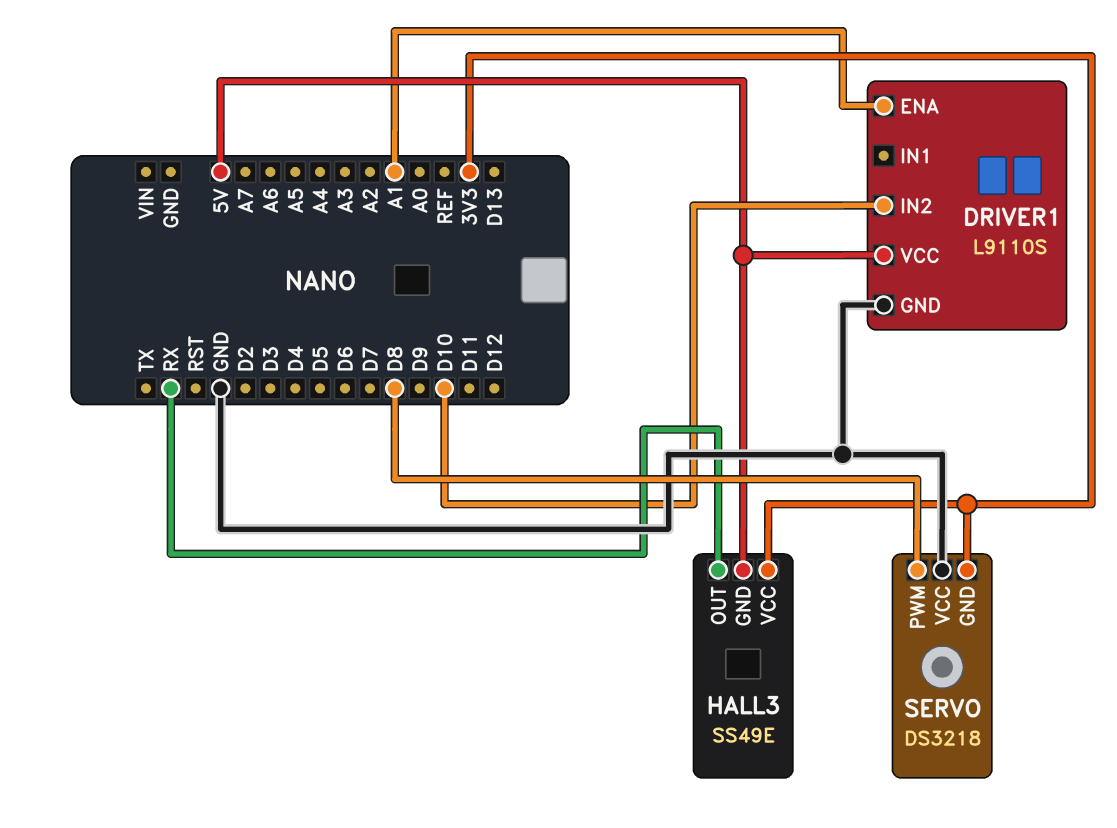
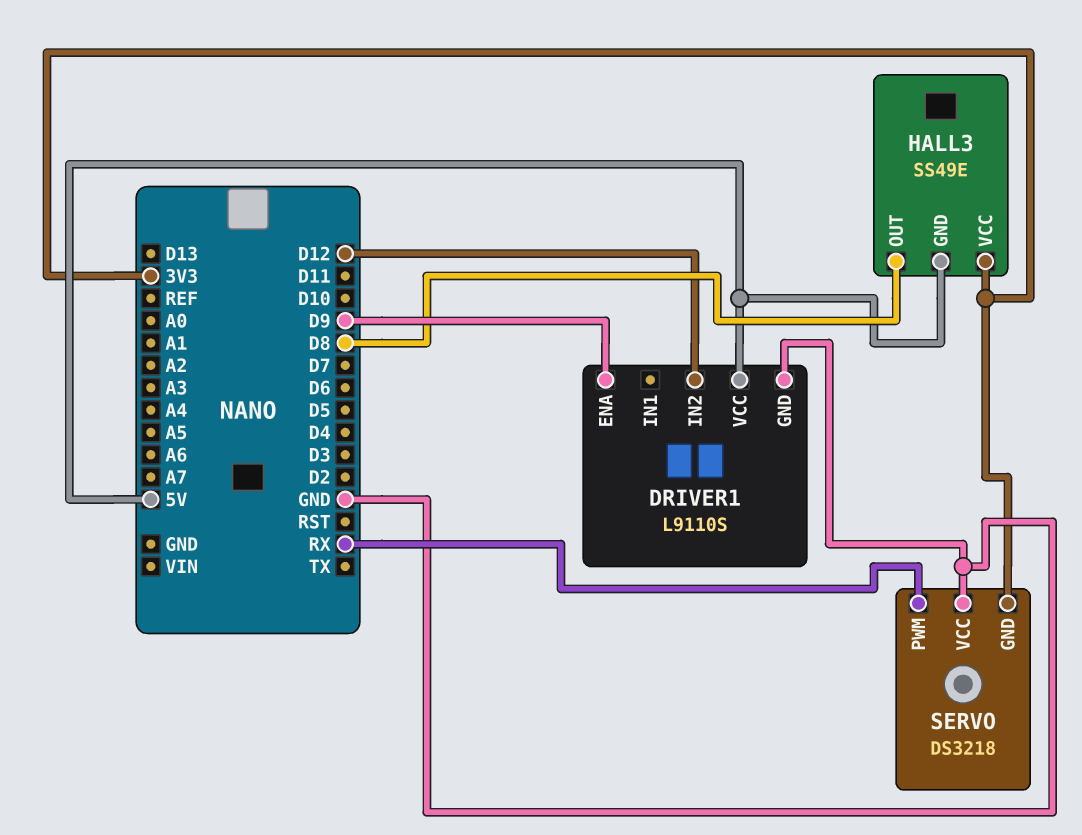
DRIVER1 pin ENA: A1 -> D9
DRIVER1 pin IN2: D10 -> D12
HALL3 pin OUT: RX -> D8
SERVO pin PWM: D8 -> RX

